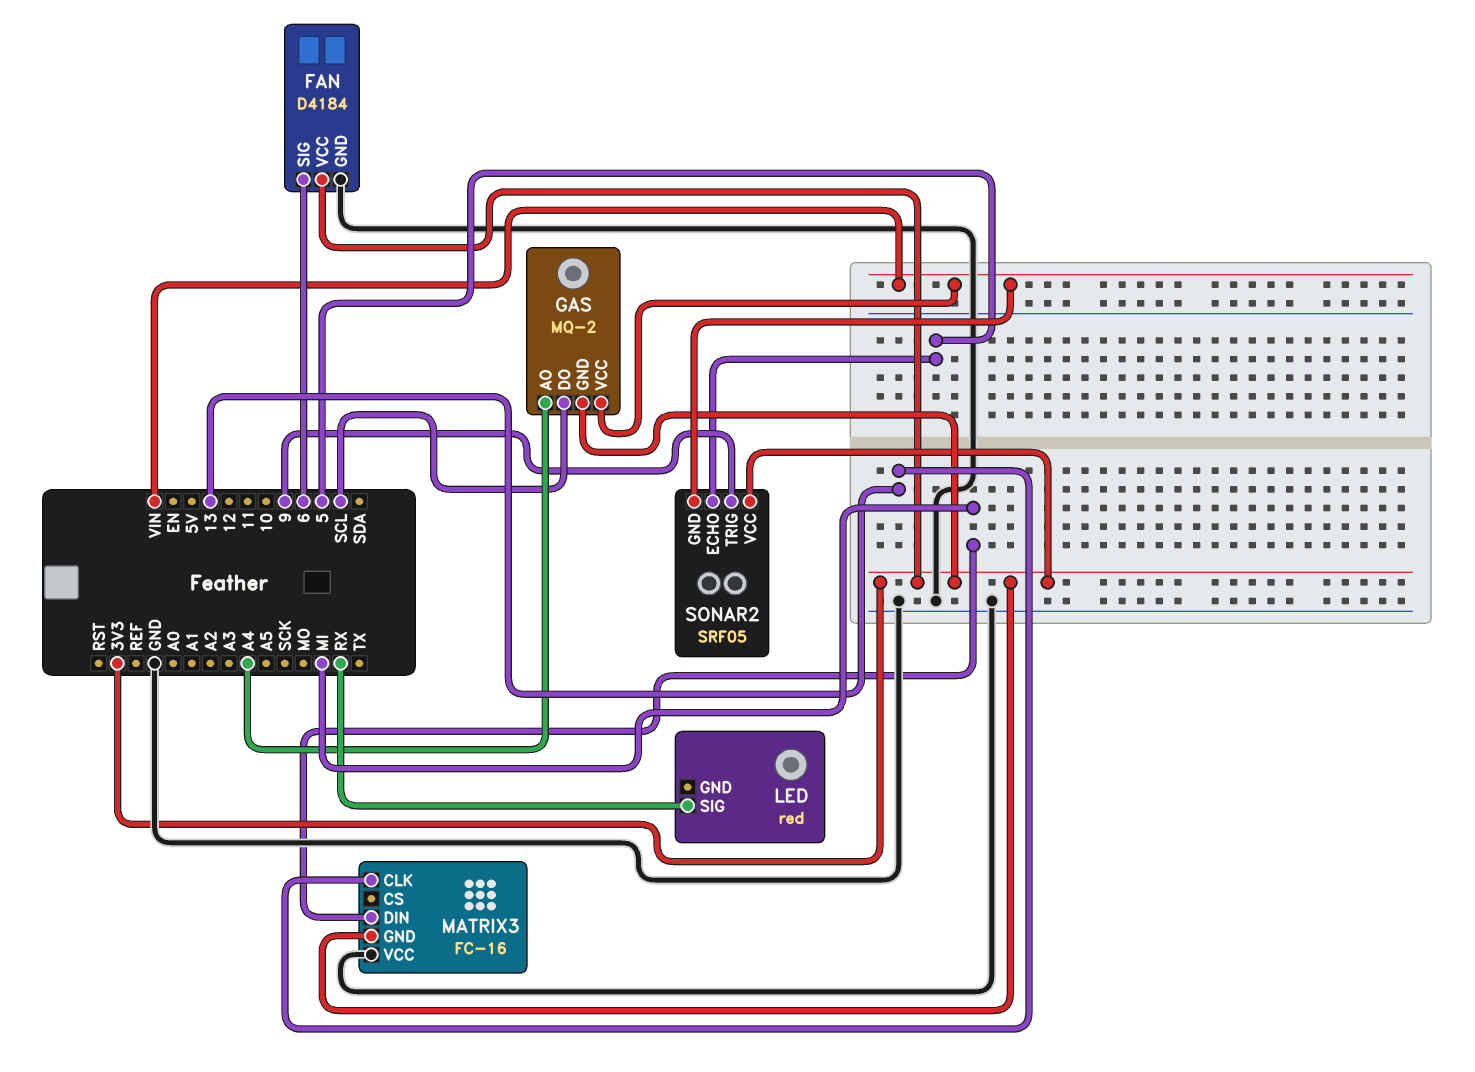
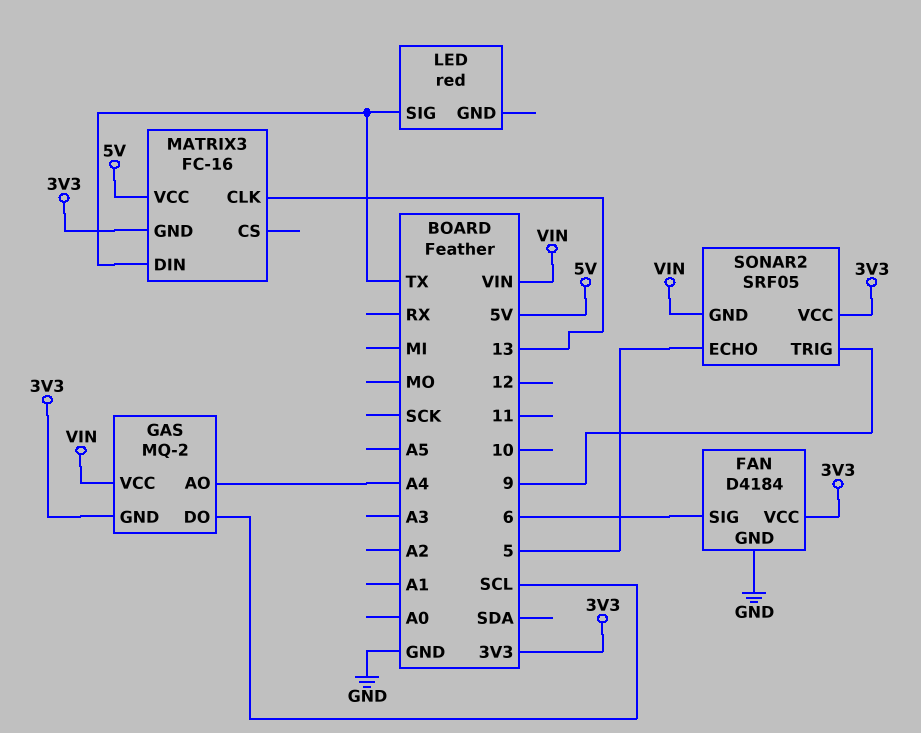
LED pin SIG: RX -> TX
MATRIX3 pin DIN: MI -> TX
MATRIX3 pin VCC: GND -> 5V

